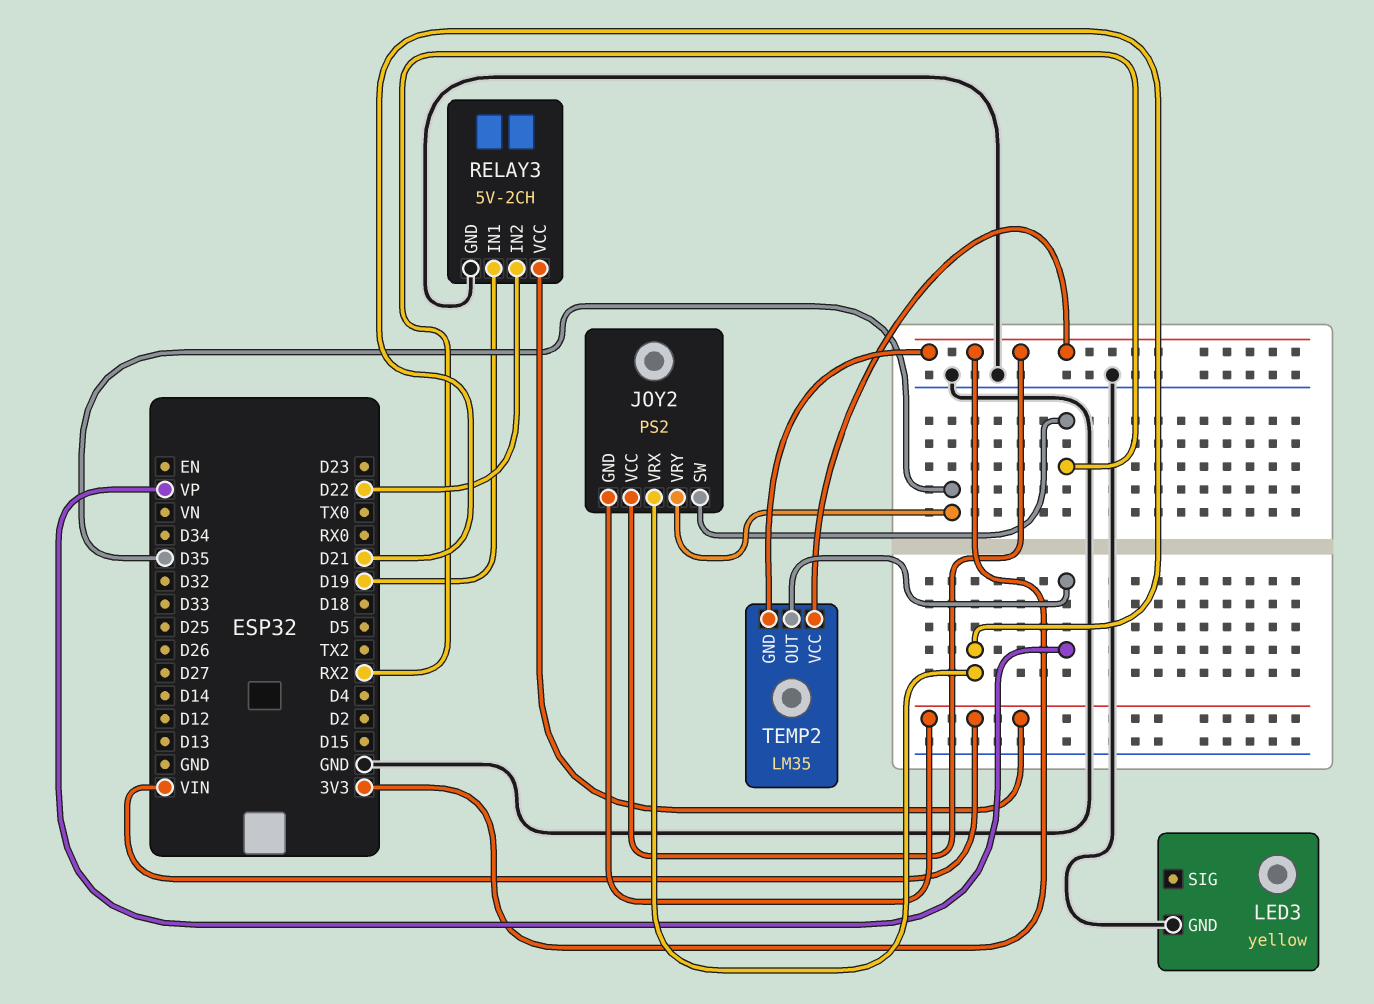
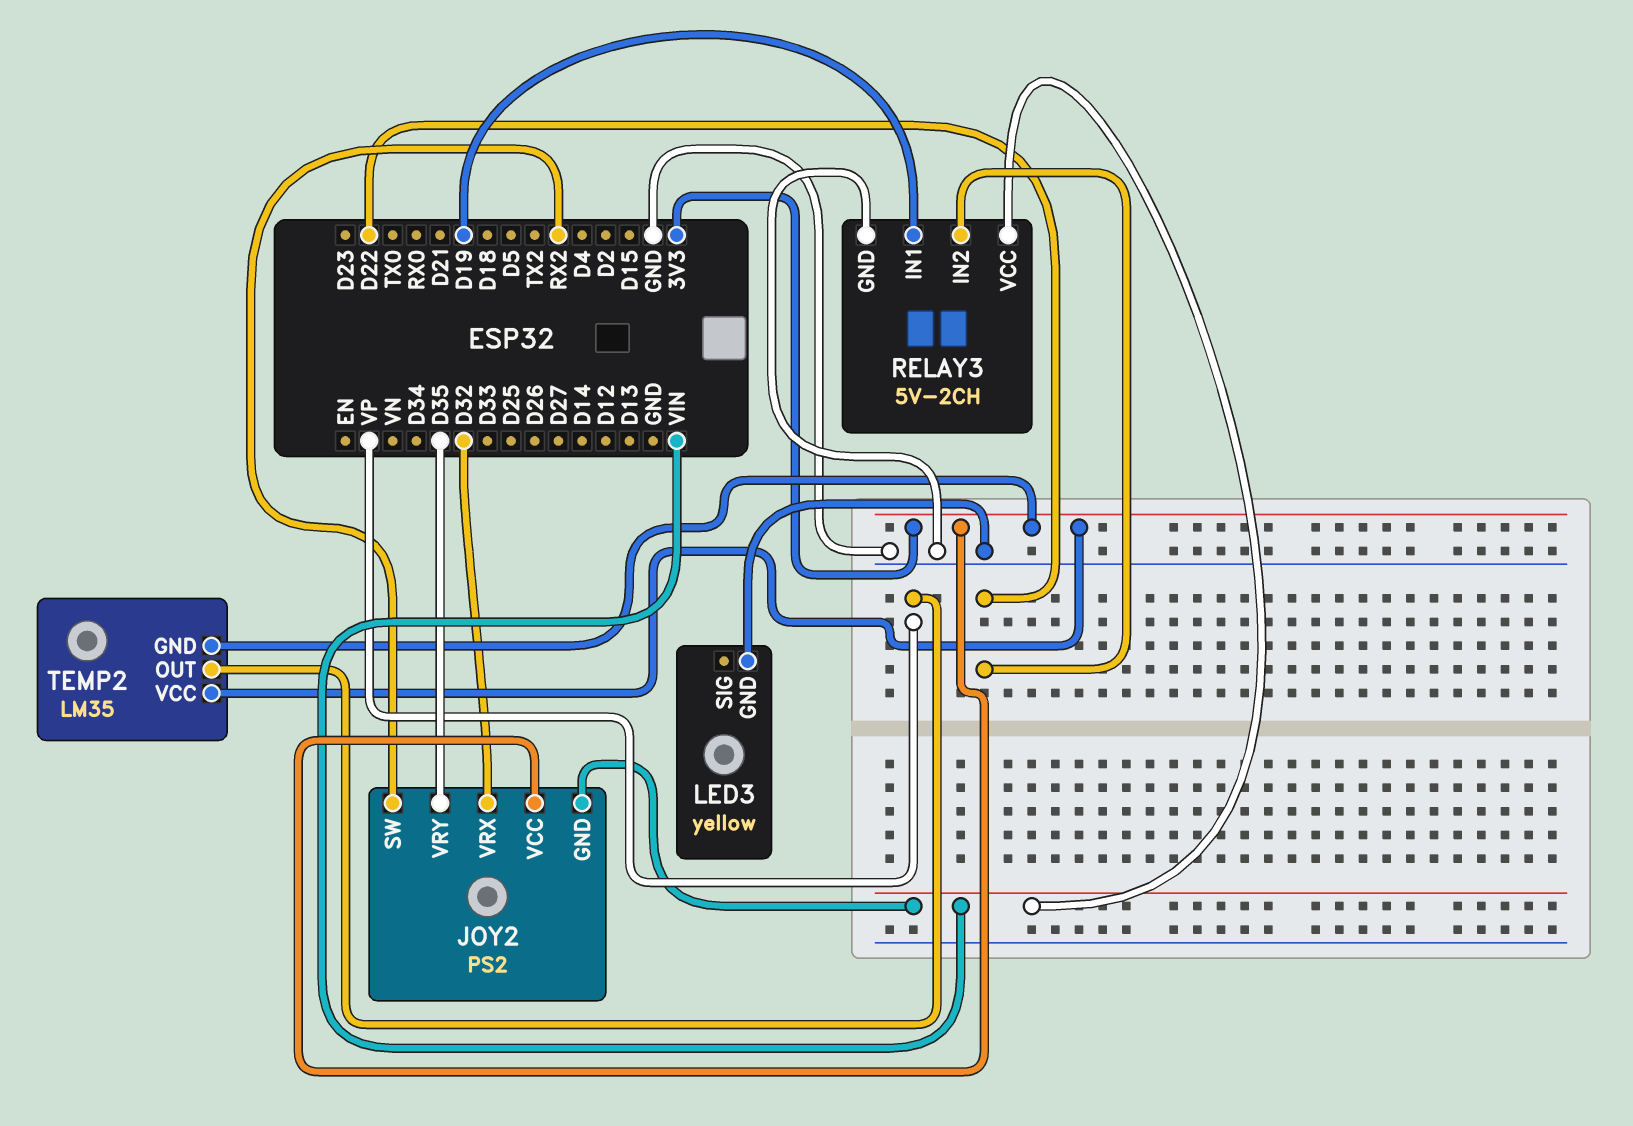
JOY2 pin VRX: D21 -> D32

